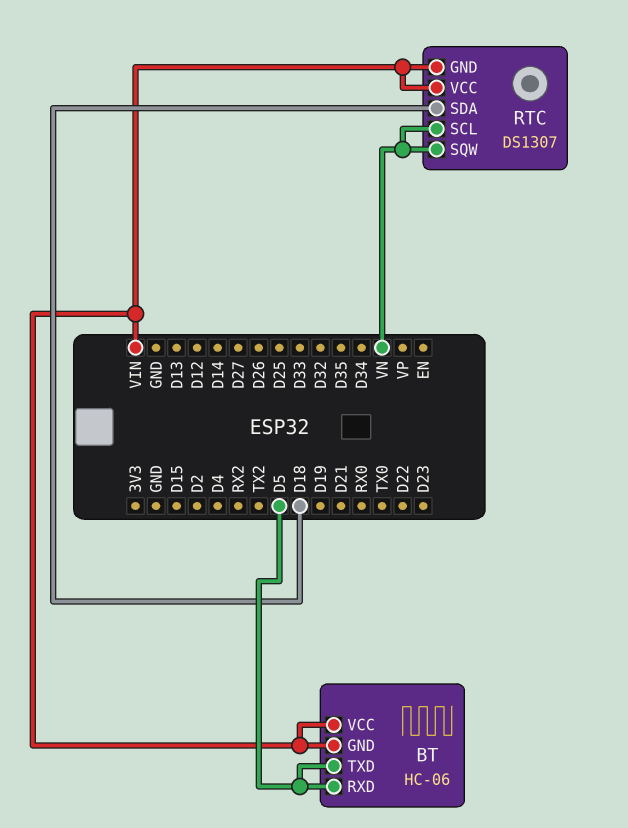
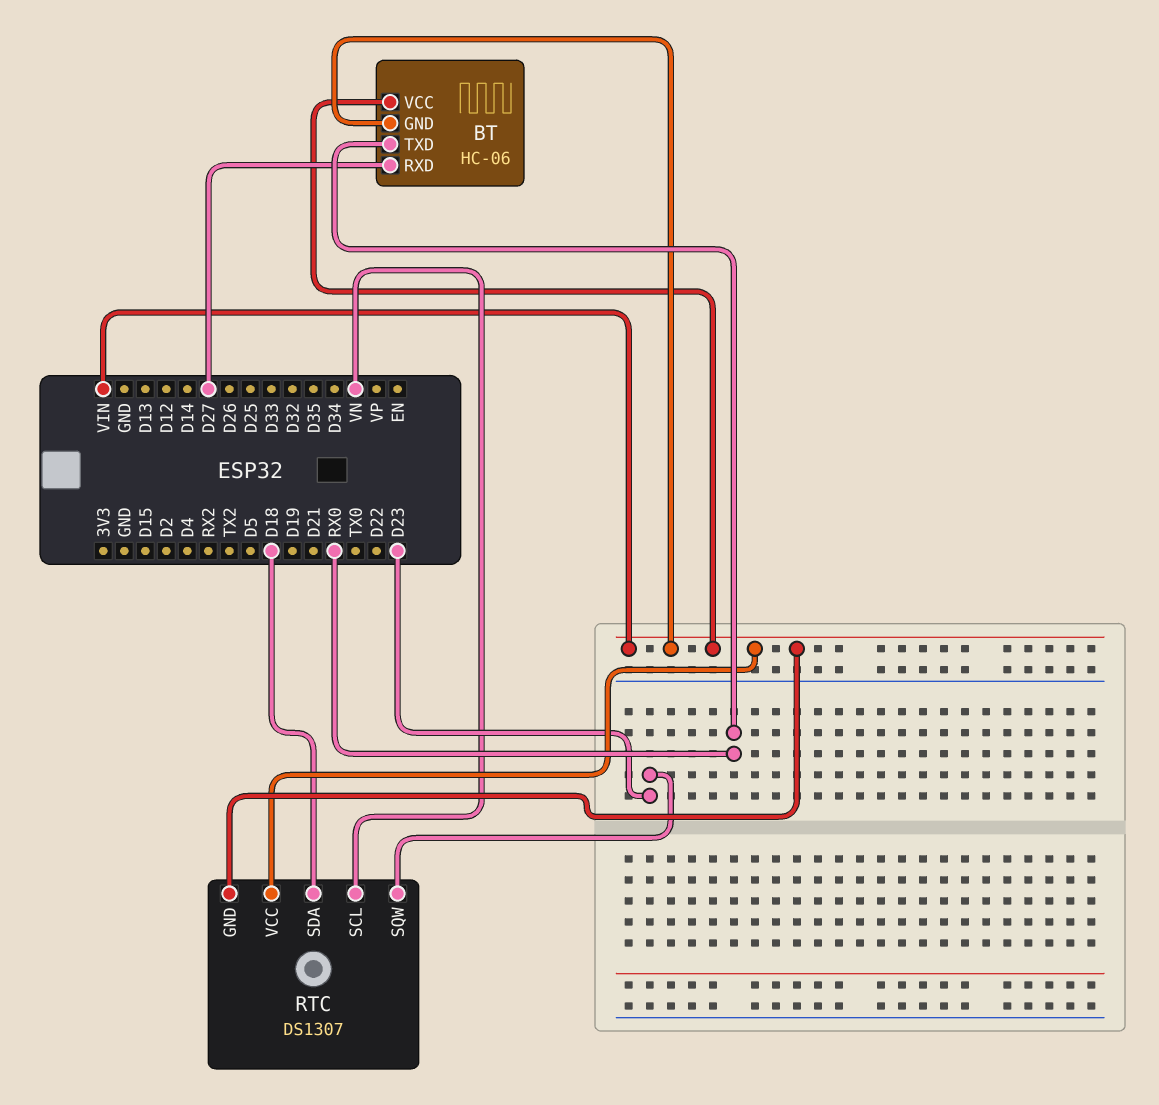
BT pin RXD: D5 -> D27
BT pin TXD: D5 -> RX0
RTC pin SQW: VN -> D23

